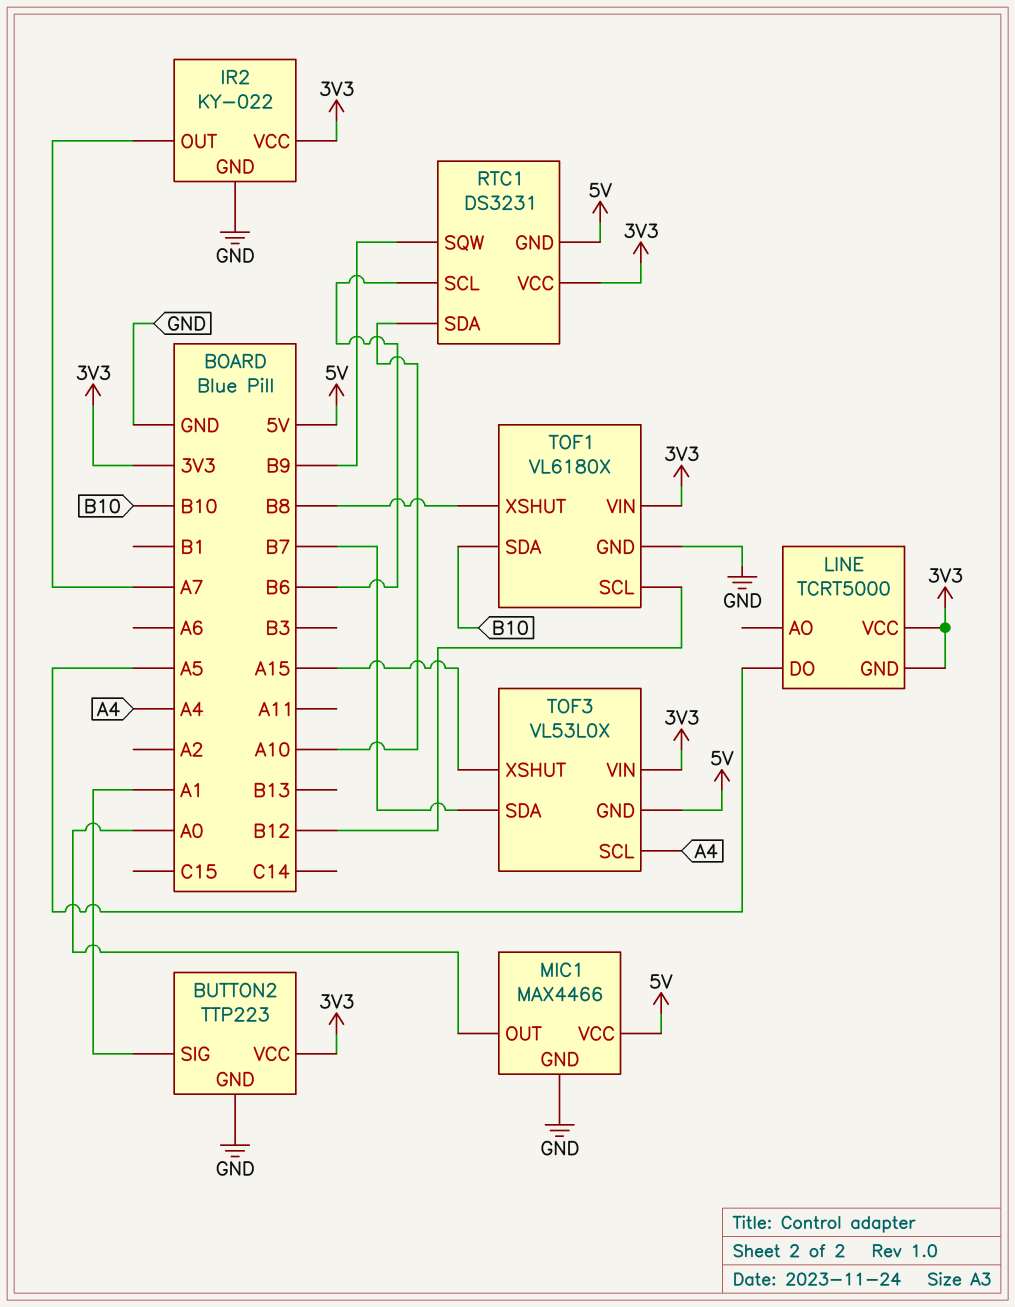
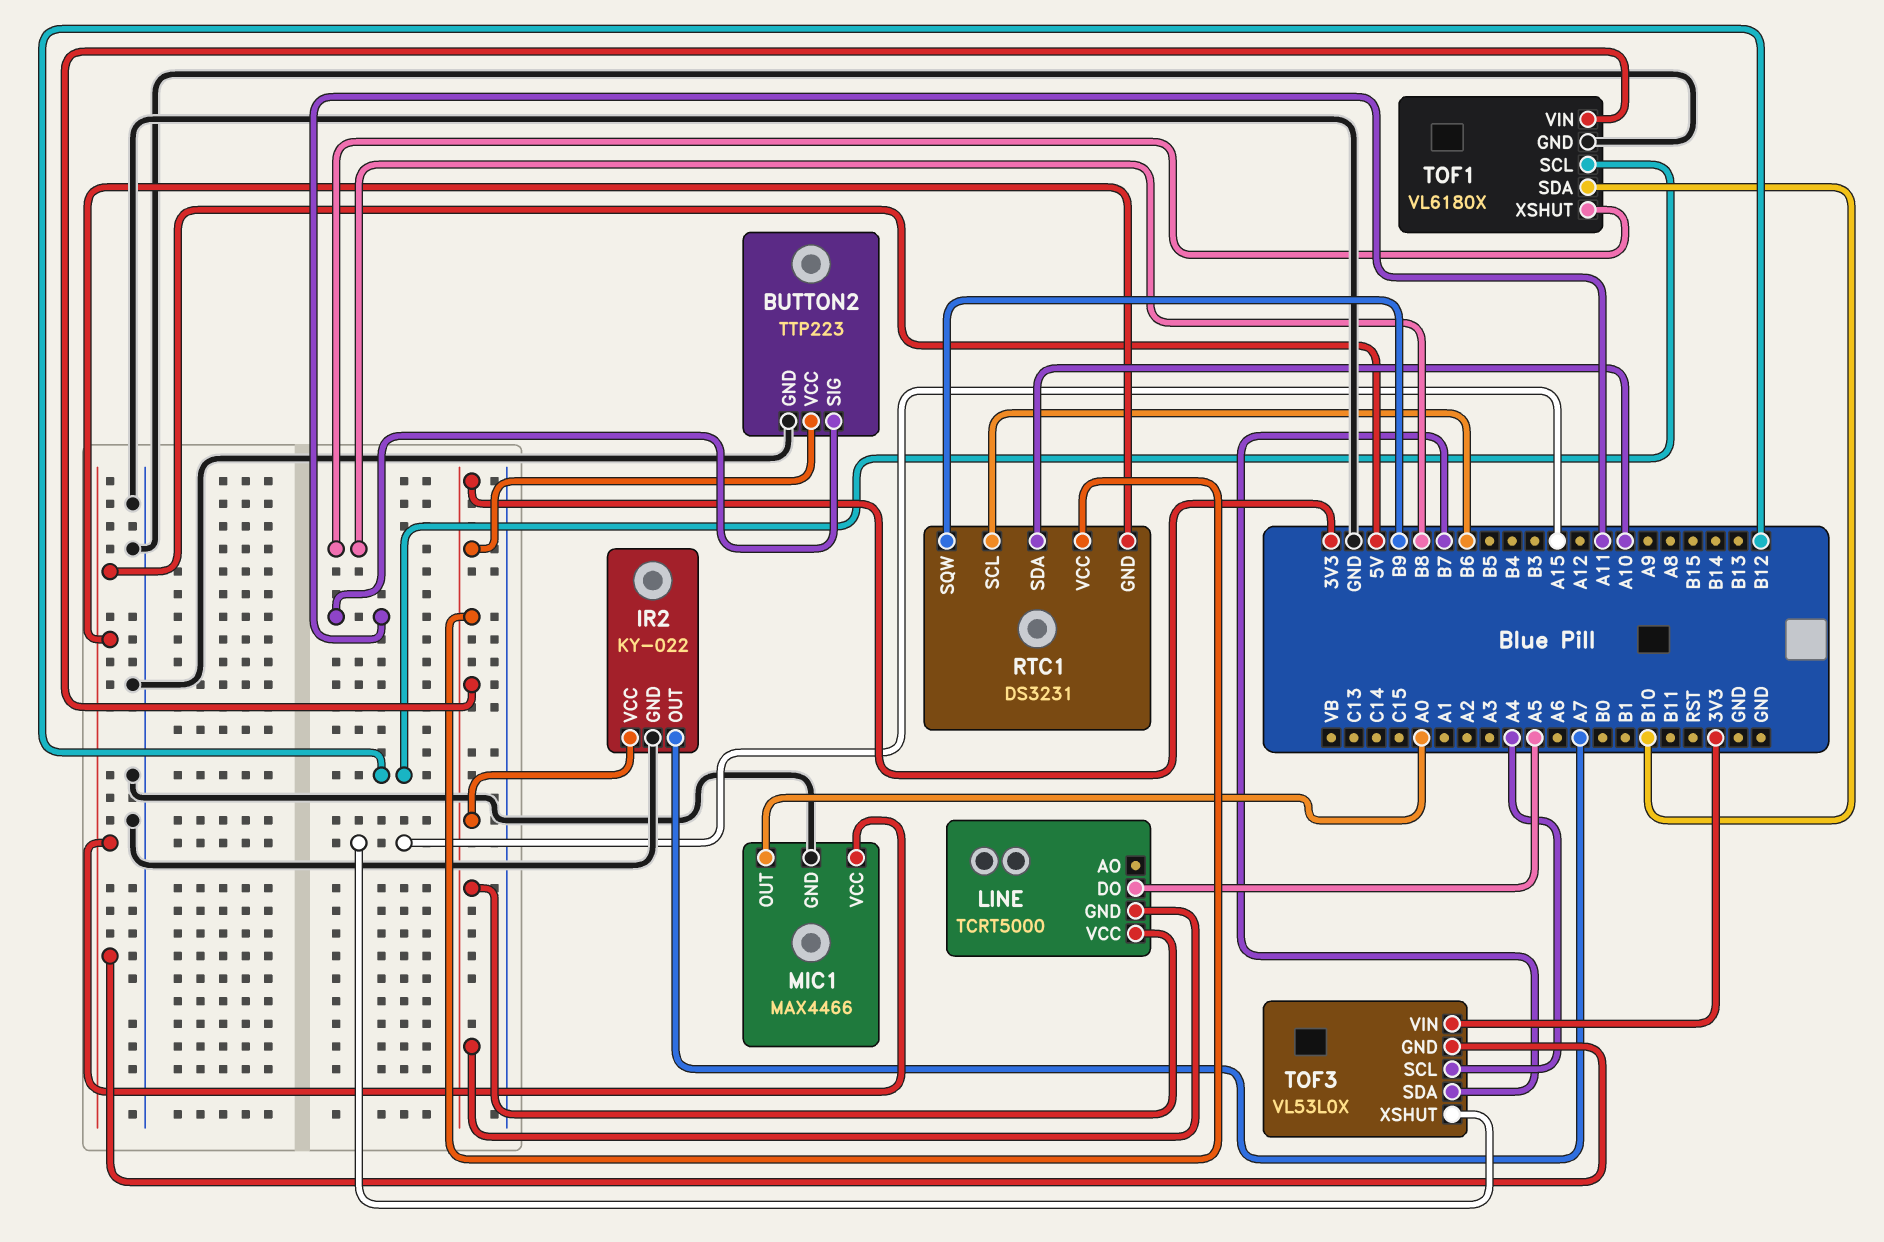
BUTTON2 pin SIG: A1 -> A11

